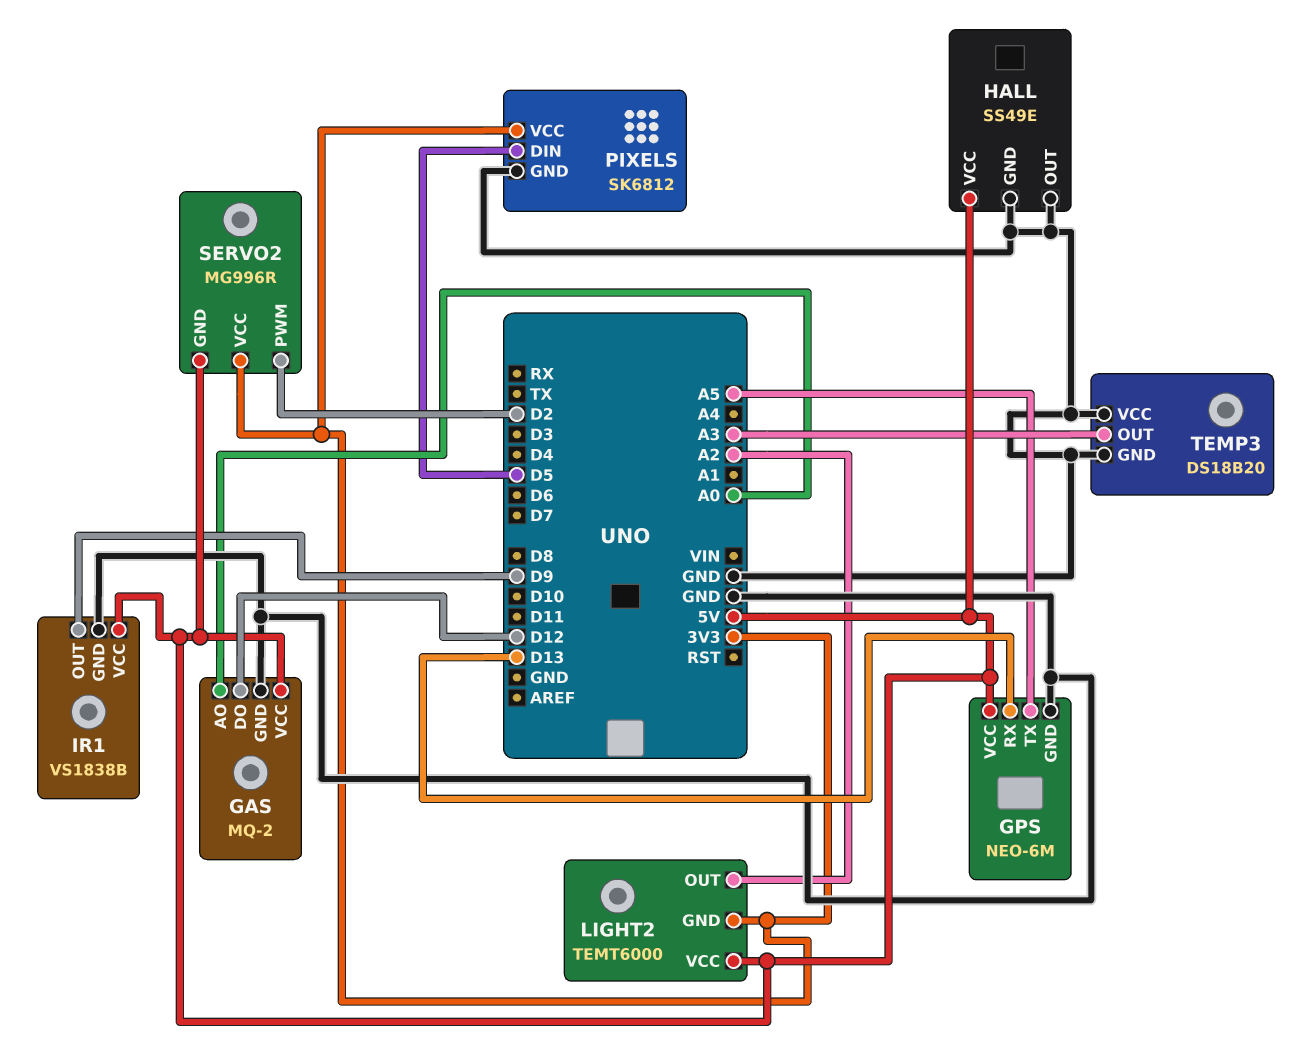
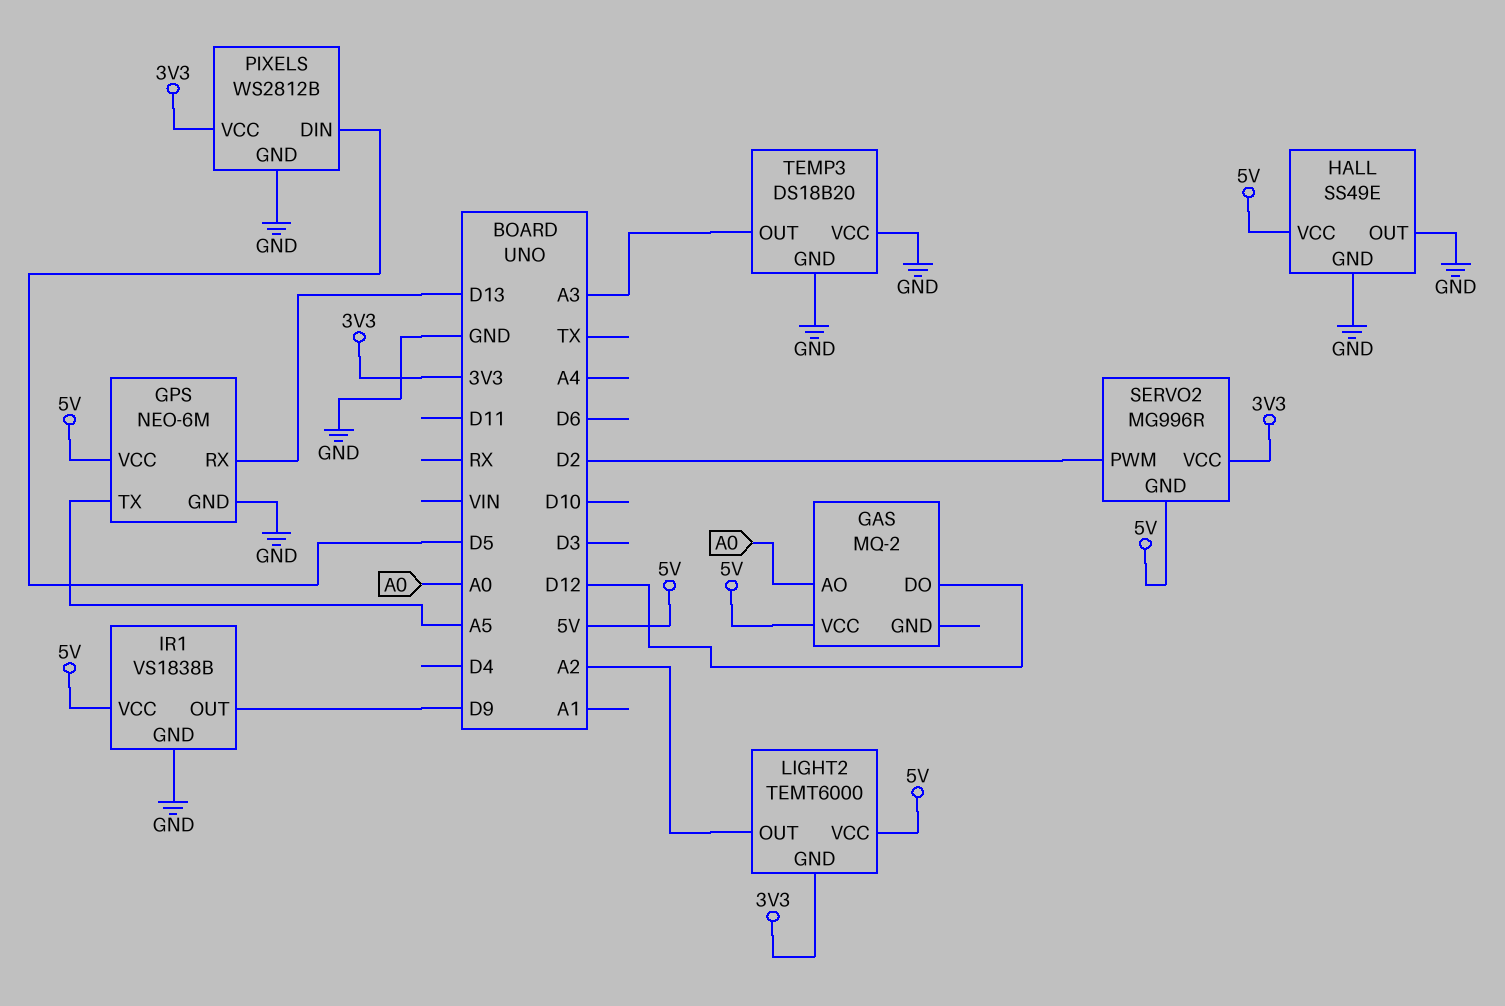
GAS pin GND: GND -> none
PIXELS: SK6812 -> WS2812B

